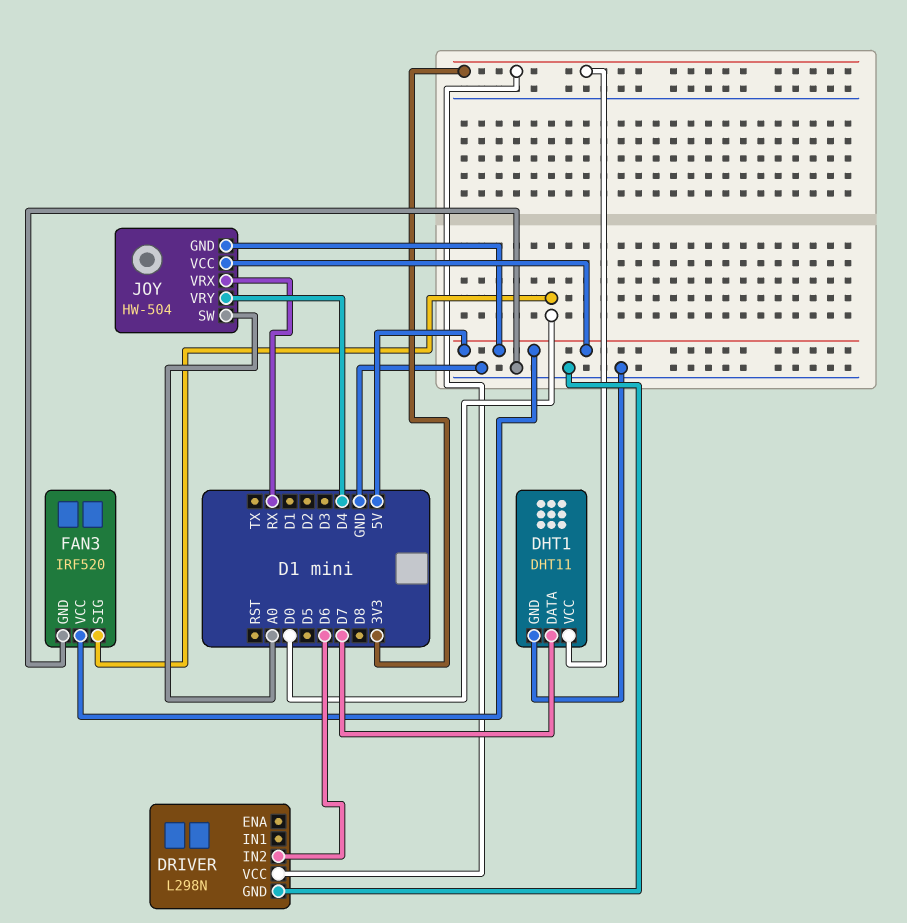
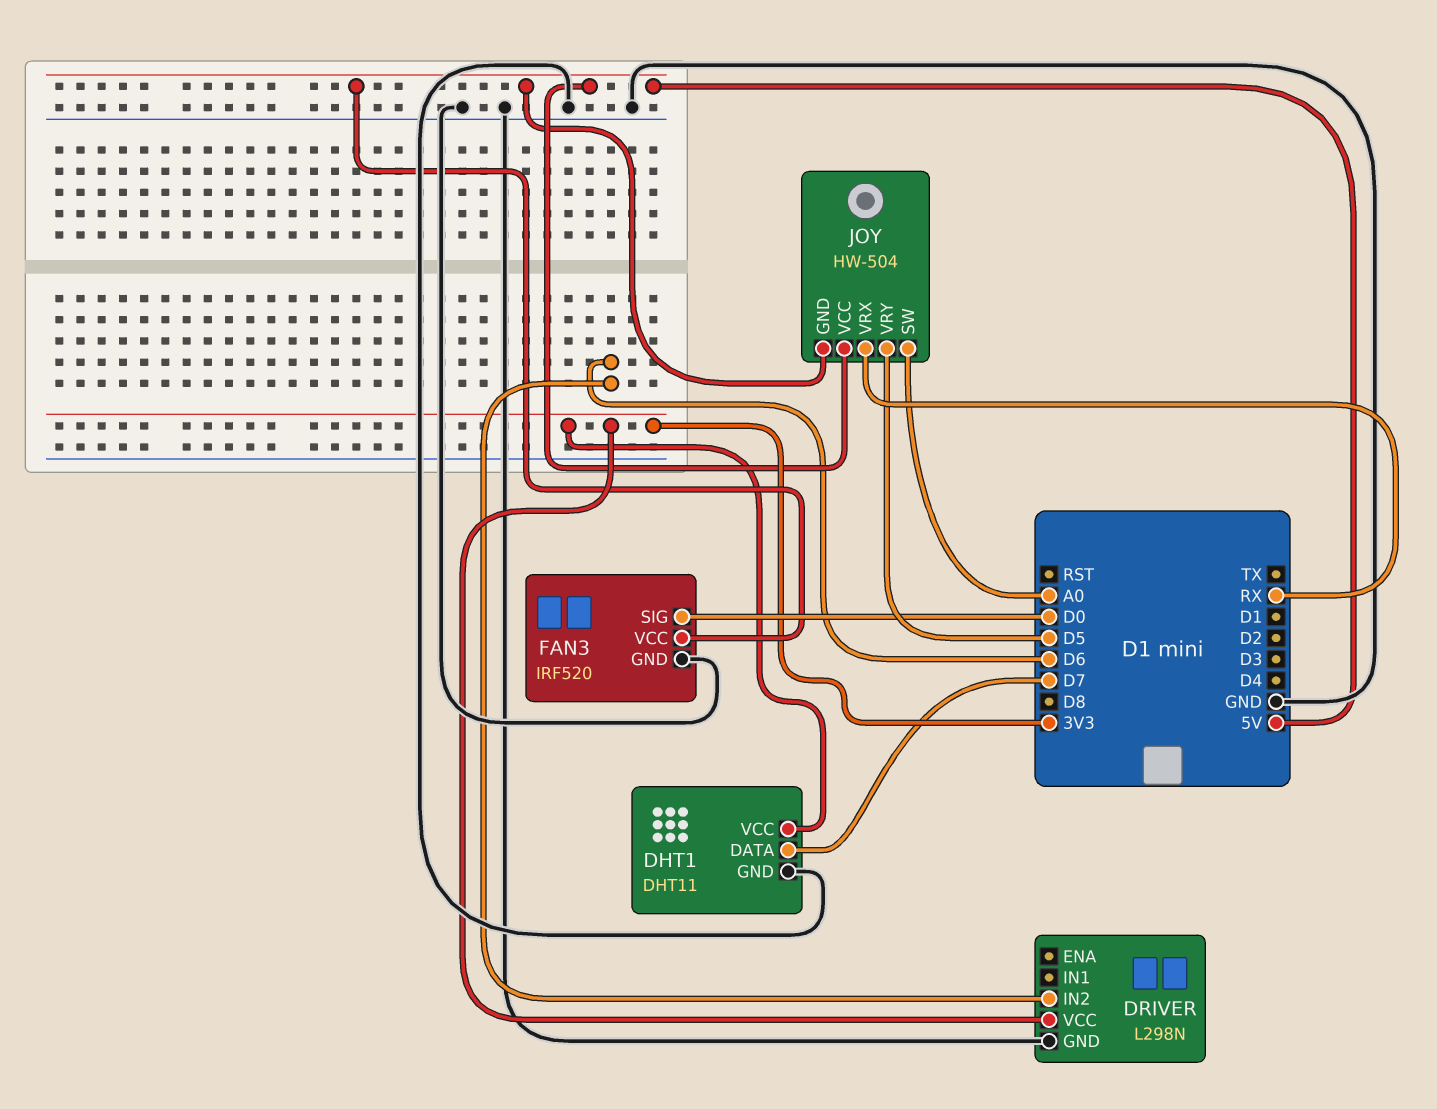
JOY pin VRY: D4 -> D5

